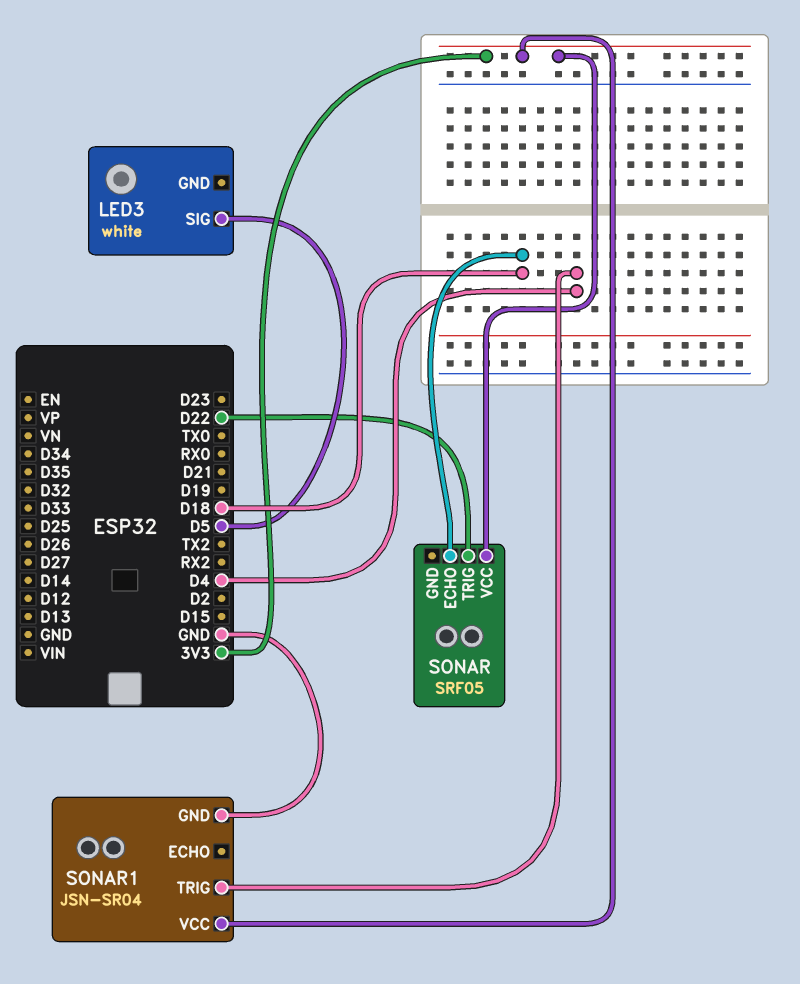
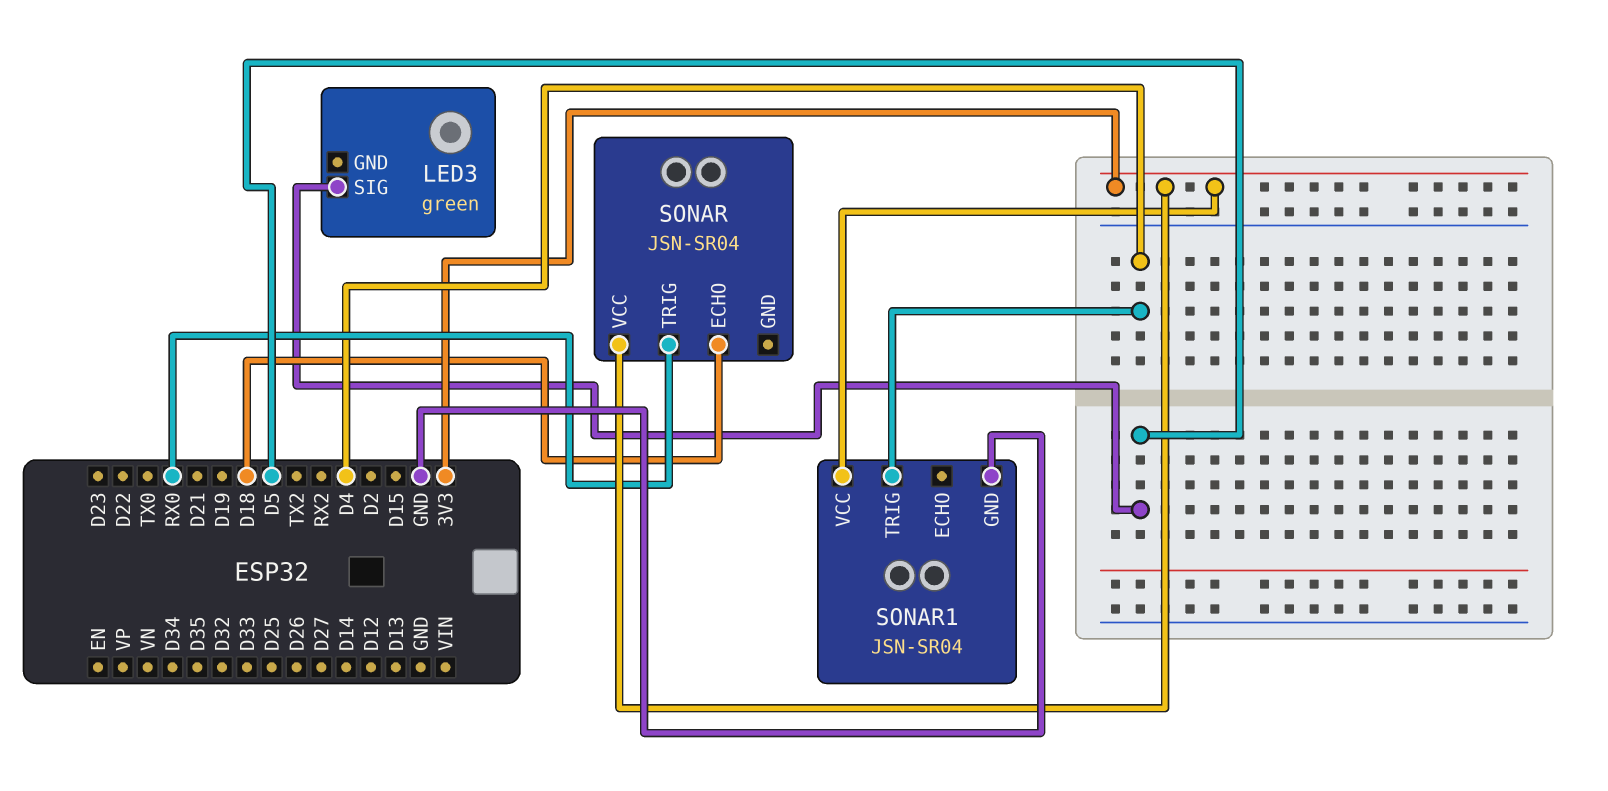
LED3: white -> green
SONAR: SRF05 -> JSN-SR04
SONAR pin TRIG: D22 -> RX0

